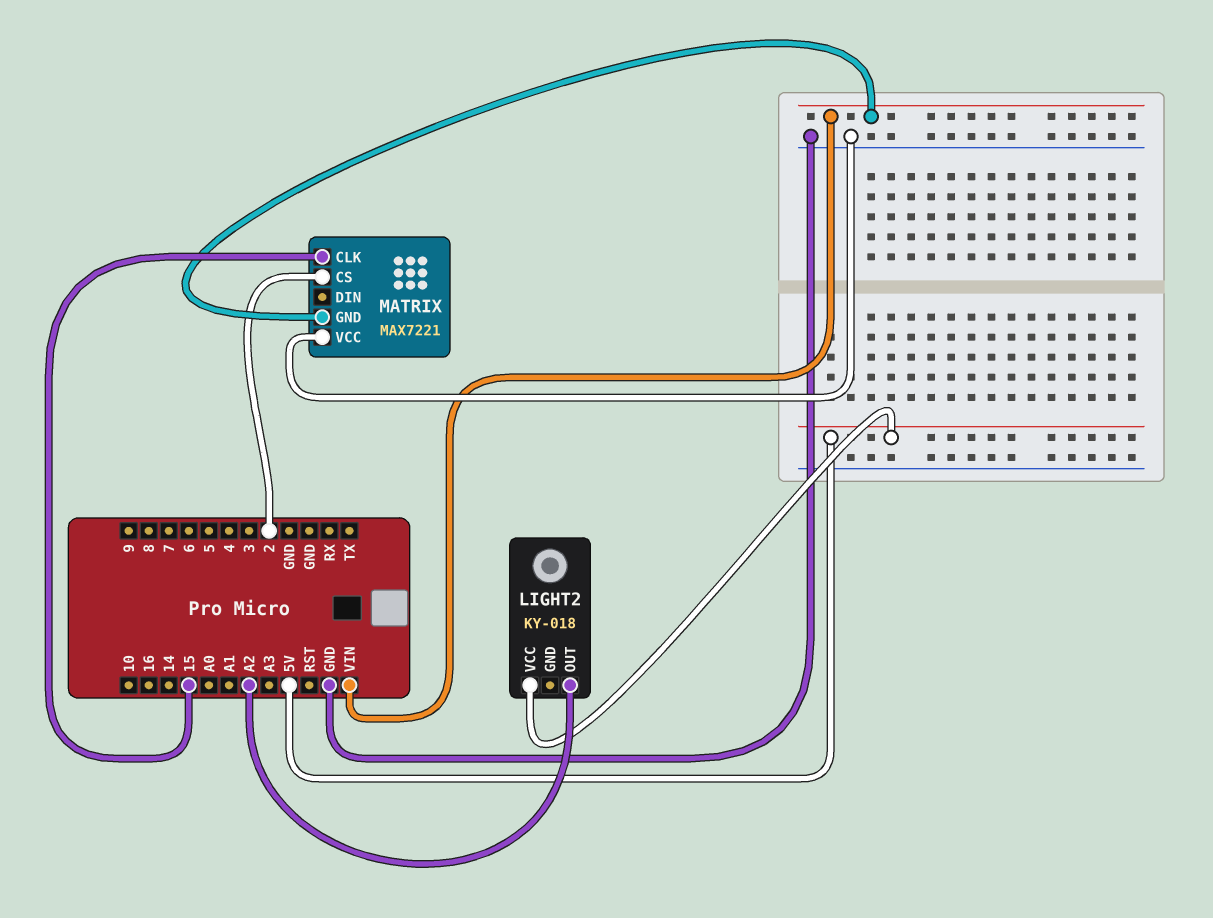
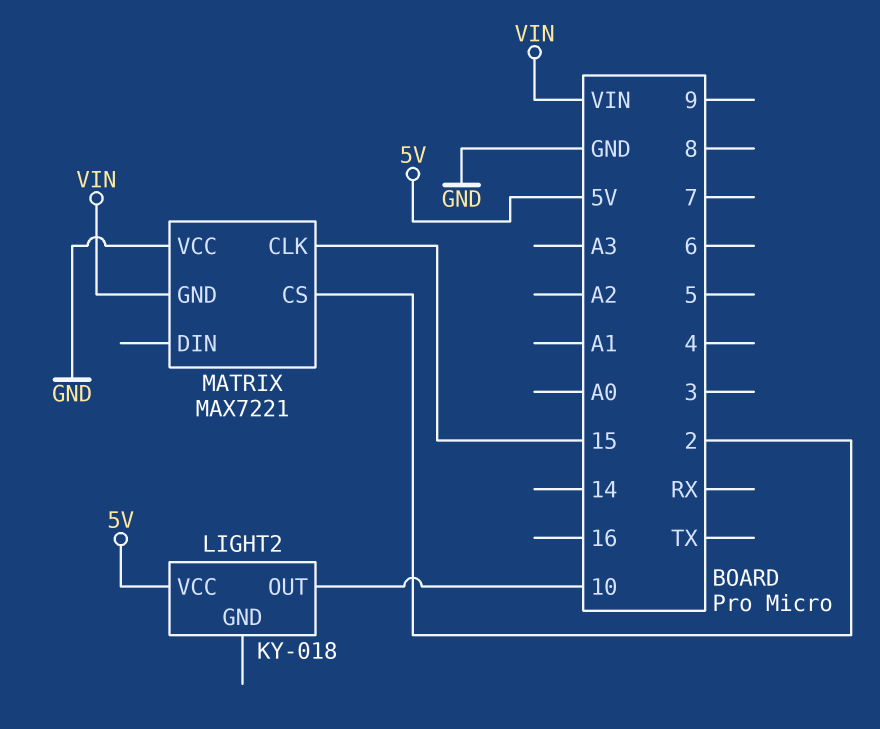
LIGHT2 pin OUT: A2 -> 10

